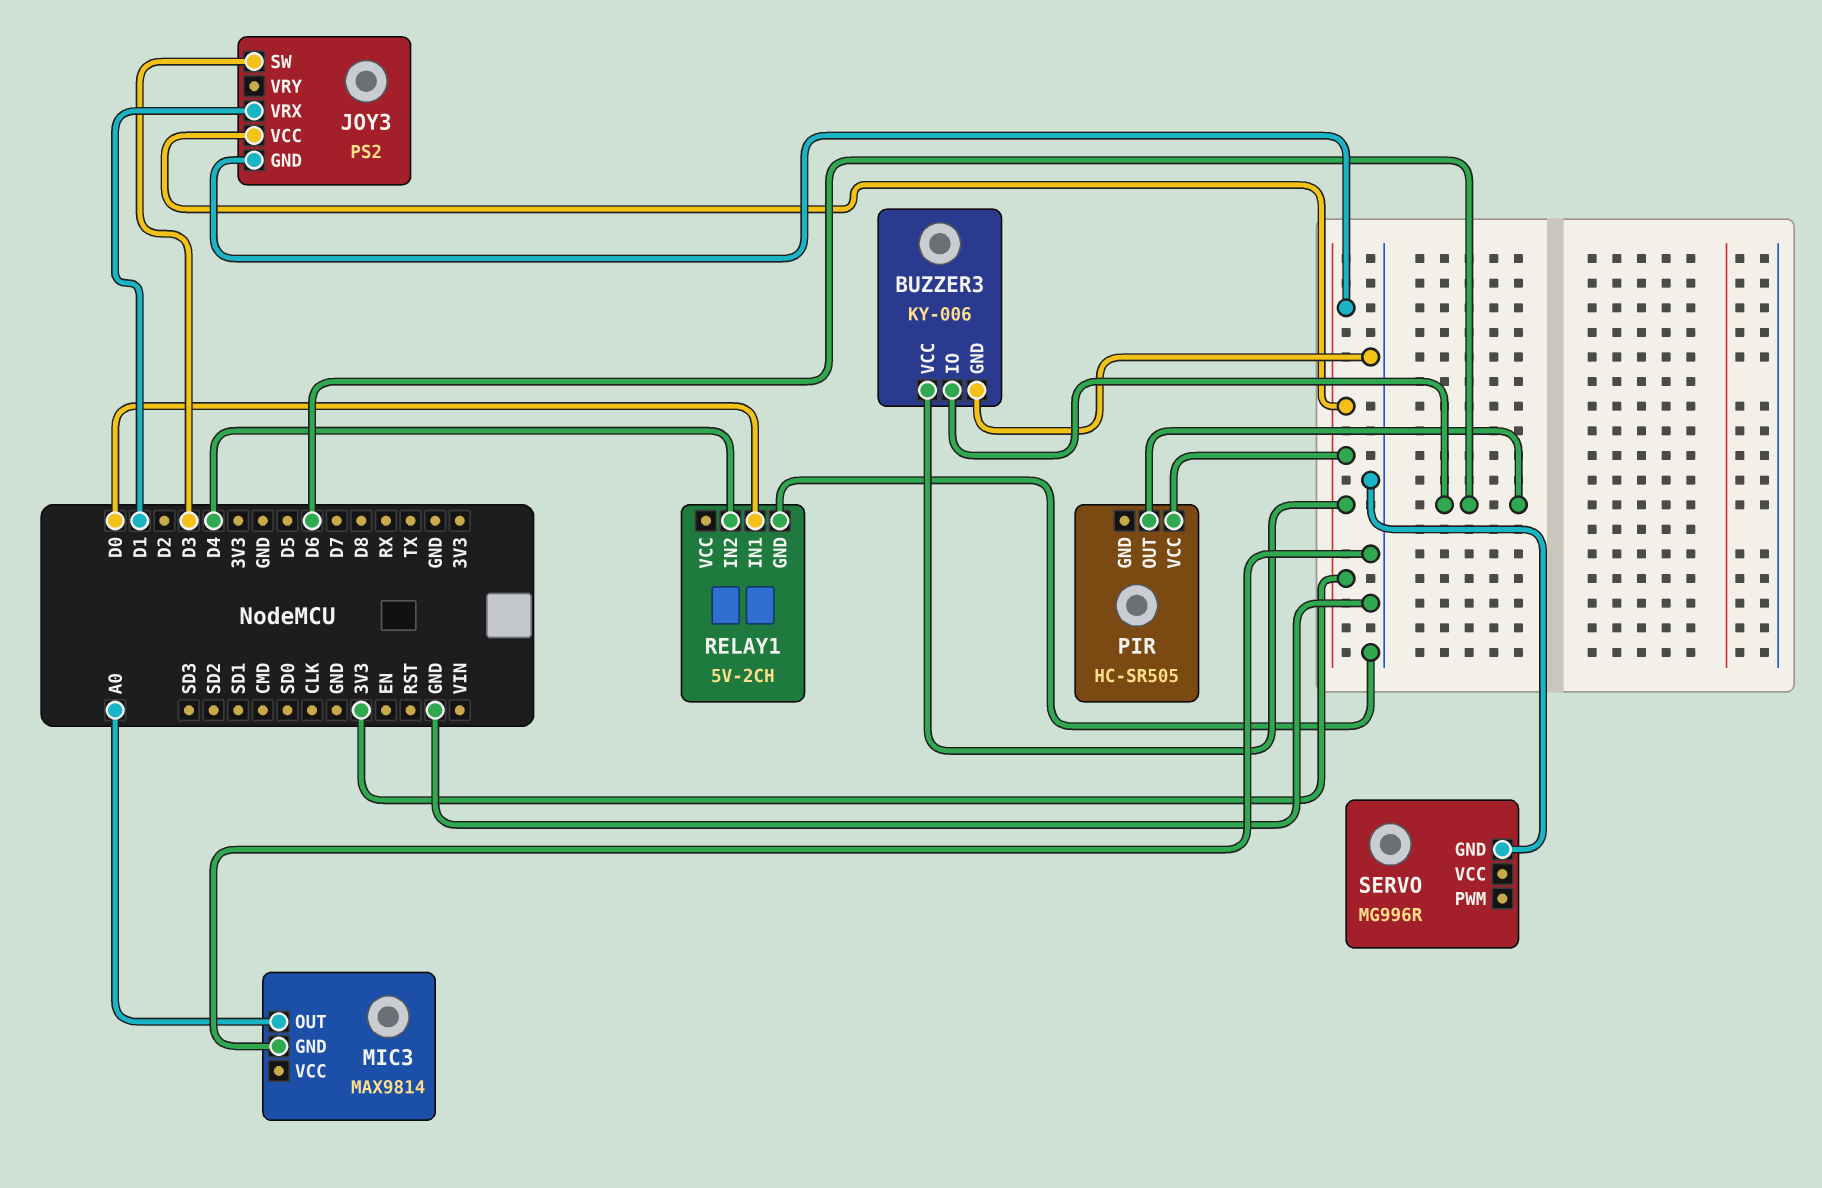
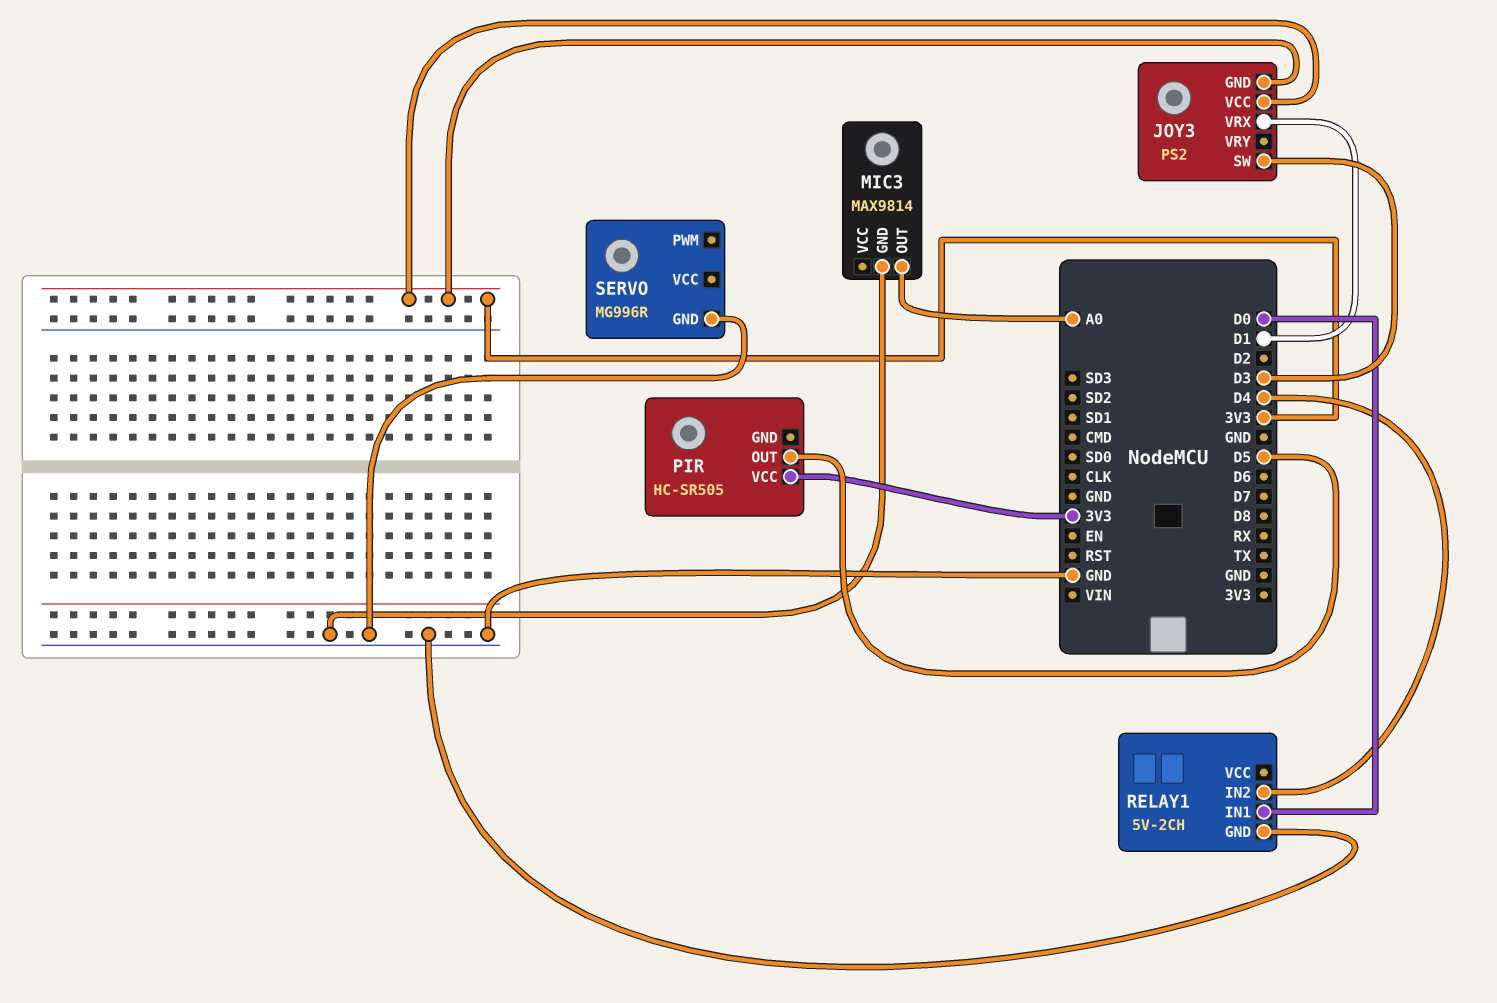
BUZZER3: KY-006 -> none
BUZZER3 pin GND: GND -> none
BUZZER3 pin IO: D6 -> none
BUZZER3 pin VCC: 3V3 -> none
PIR pin OUT: D6 -> D5

